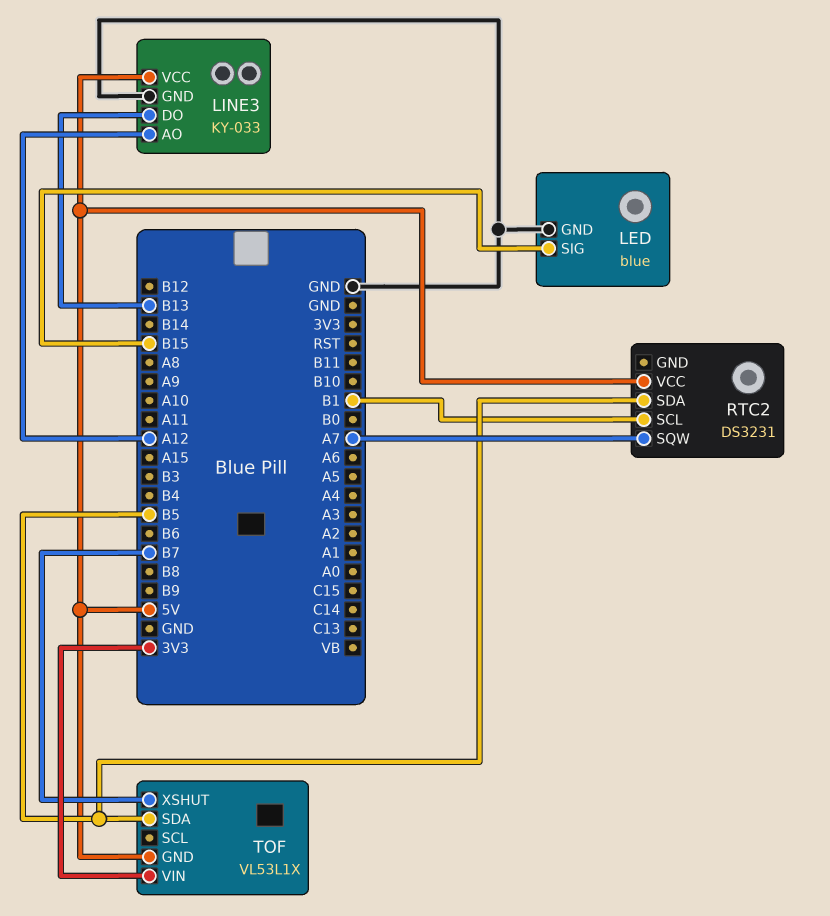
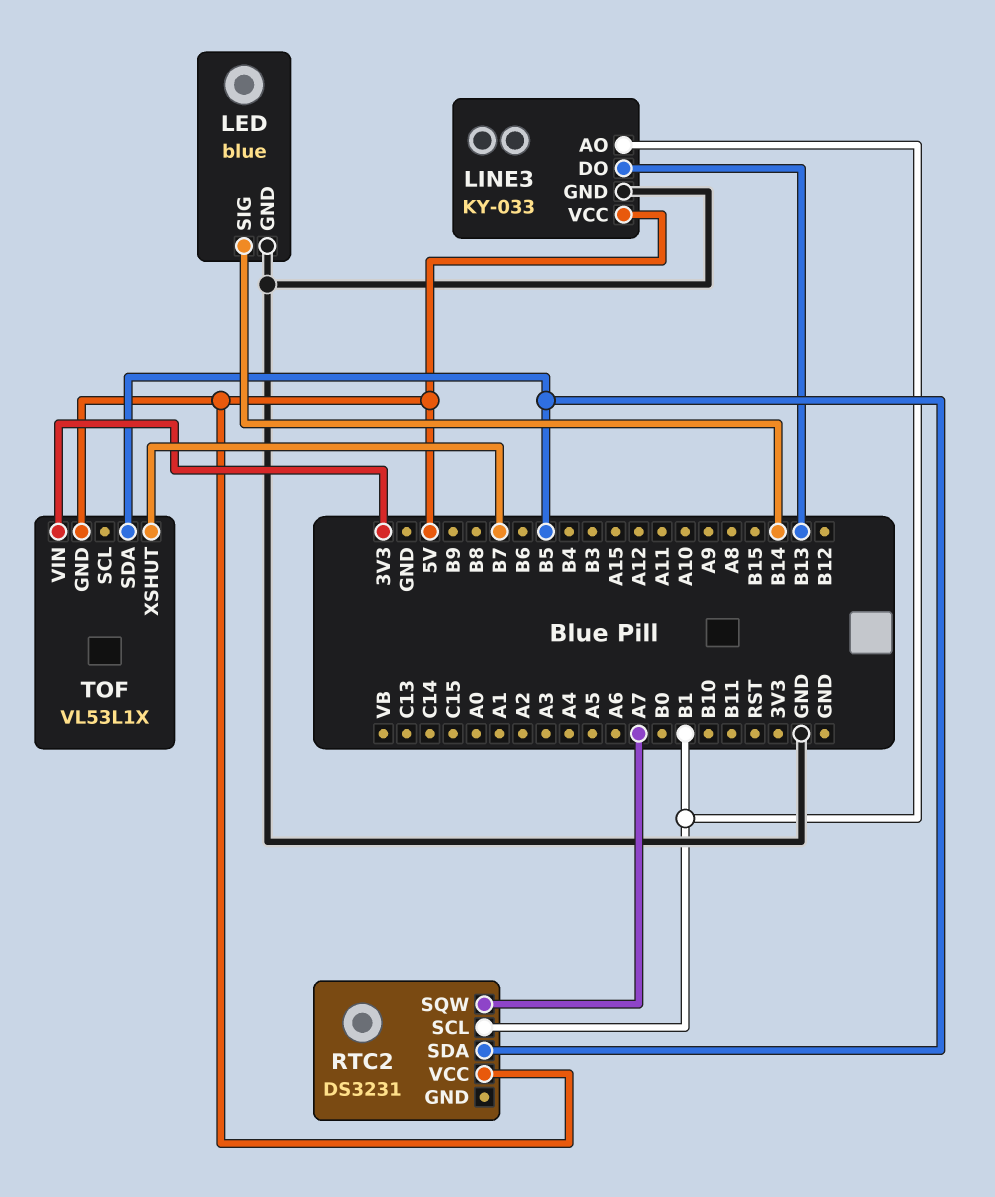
LED pin SIG: B15 -> B14
LINE3 pin AO: A12 -> B1

